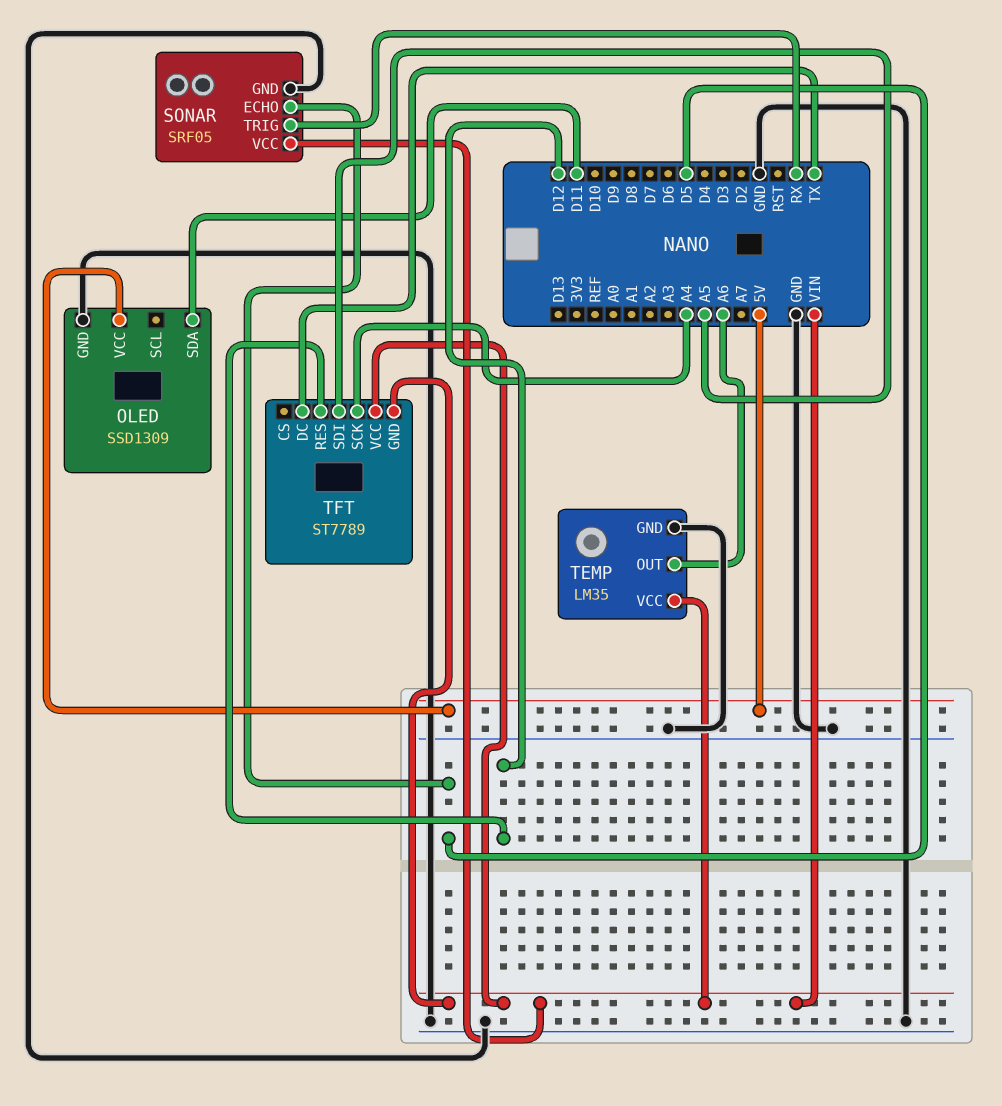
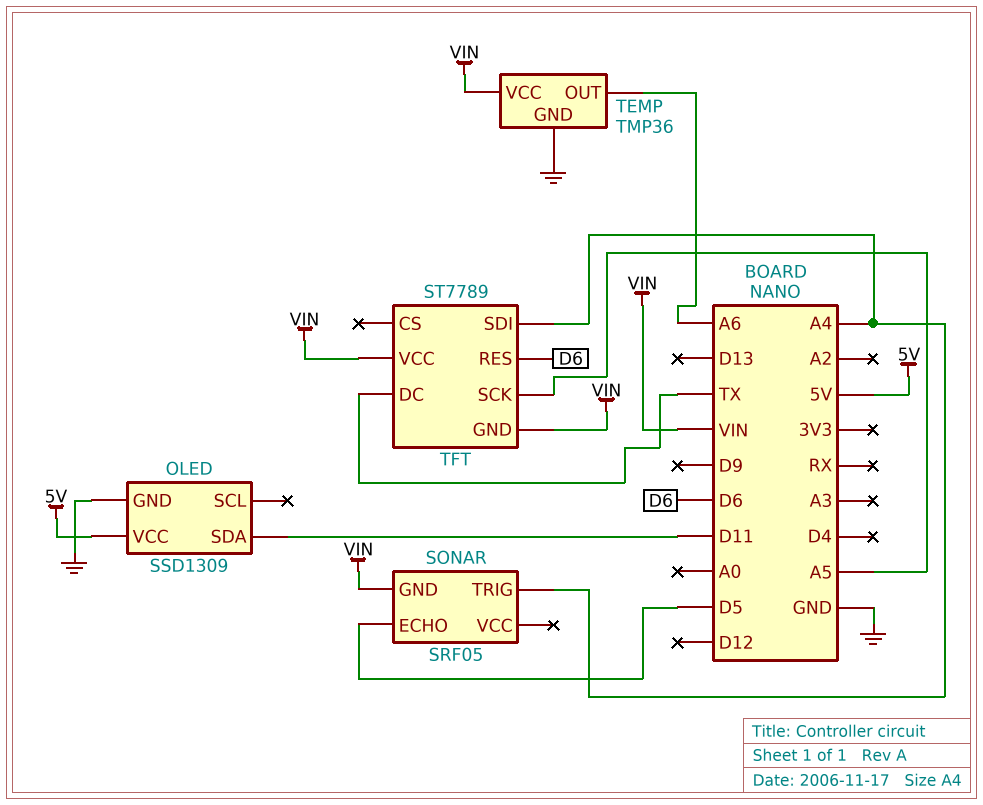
SONAR pin GND: GND -> VIN
SONAR pin TRIG: RX -> A4
SONAR pin VCC: VIN -> none
TEMP: LM35 -> TMP36
TFT pin RES: D12 -> D6
TFT pin SCK: A4 -> A5
TFT pin SDI: A5 -> A4

